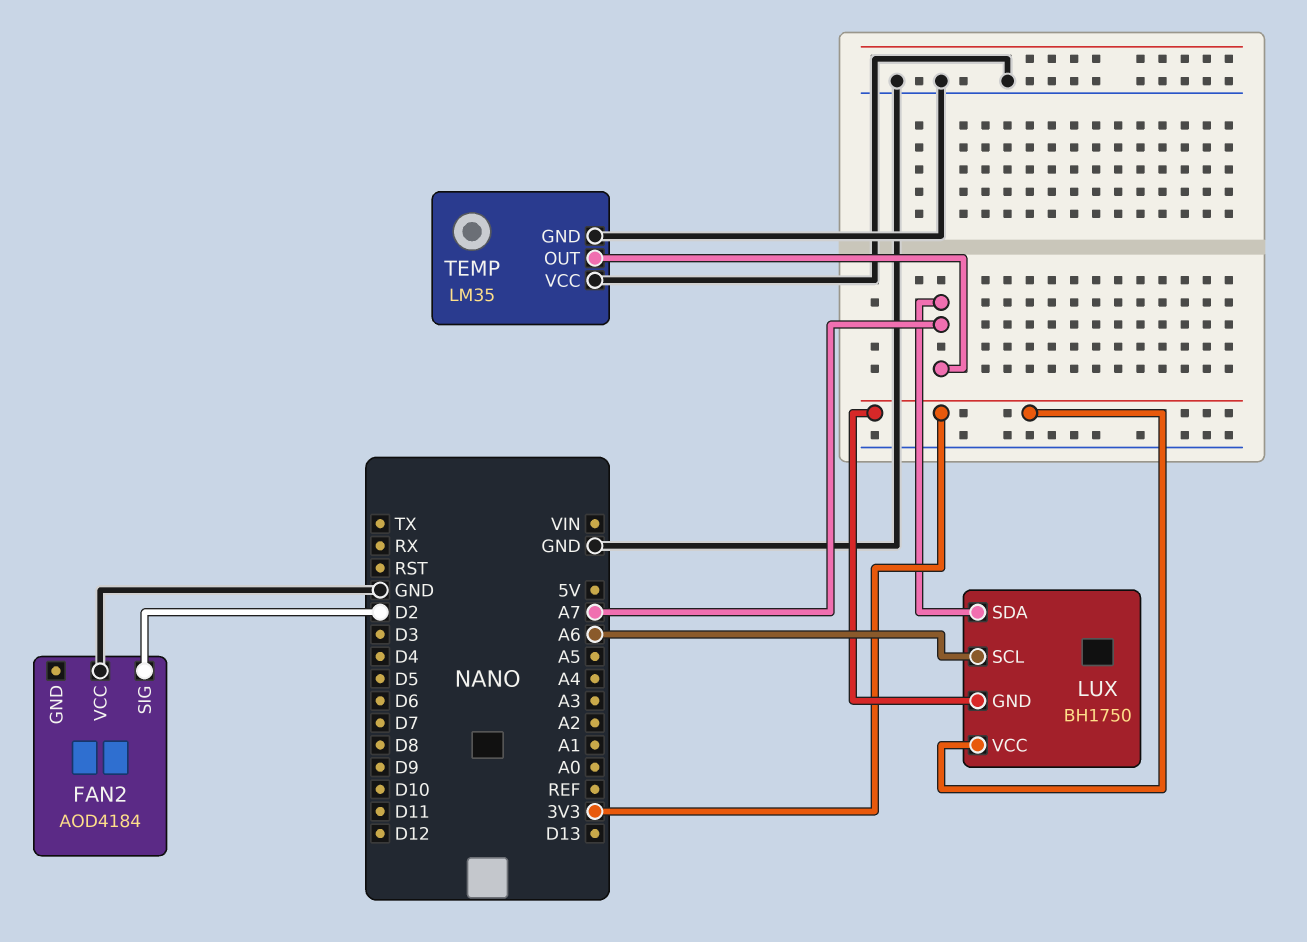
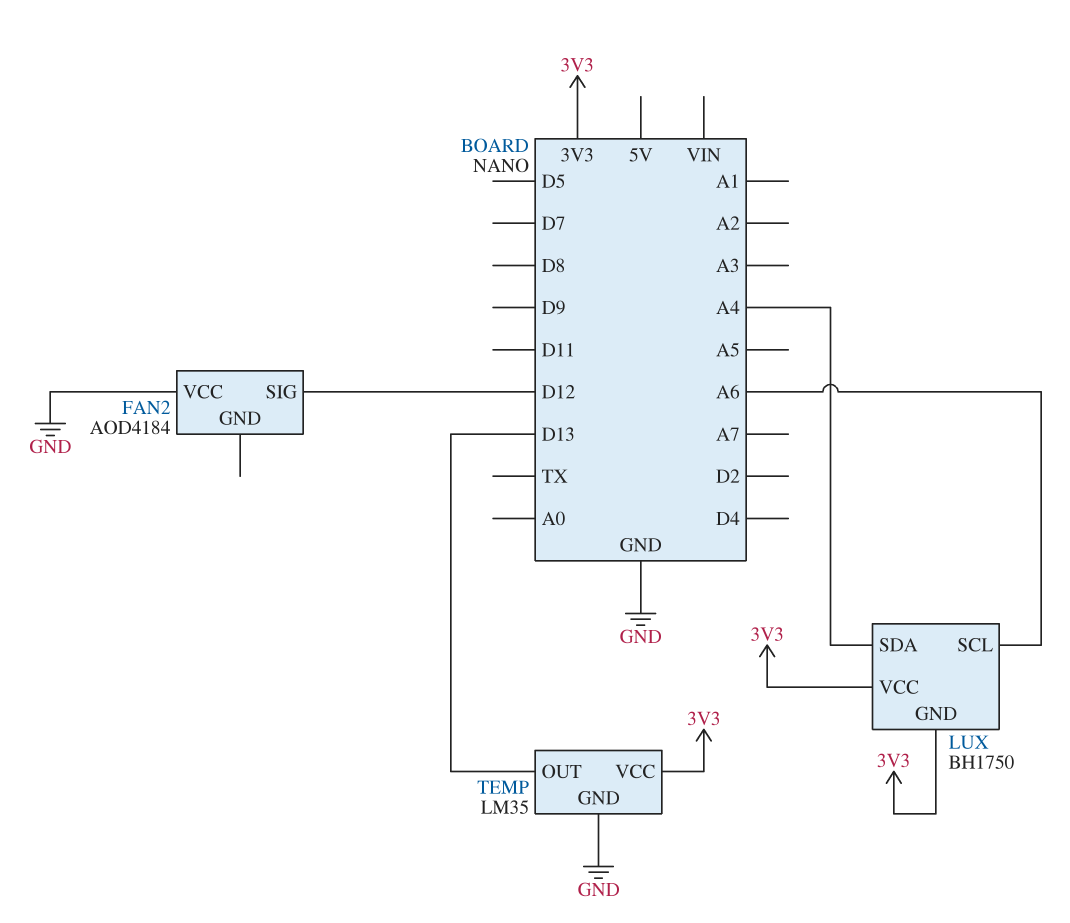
FAN2 pin SIG: D2 -> D12
LUX pin SDA: A7 -> A4
TEMP pin OUT: A7 -> D13
TEMP pin VCC: GND -> 3V3

